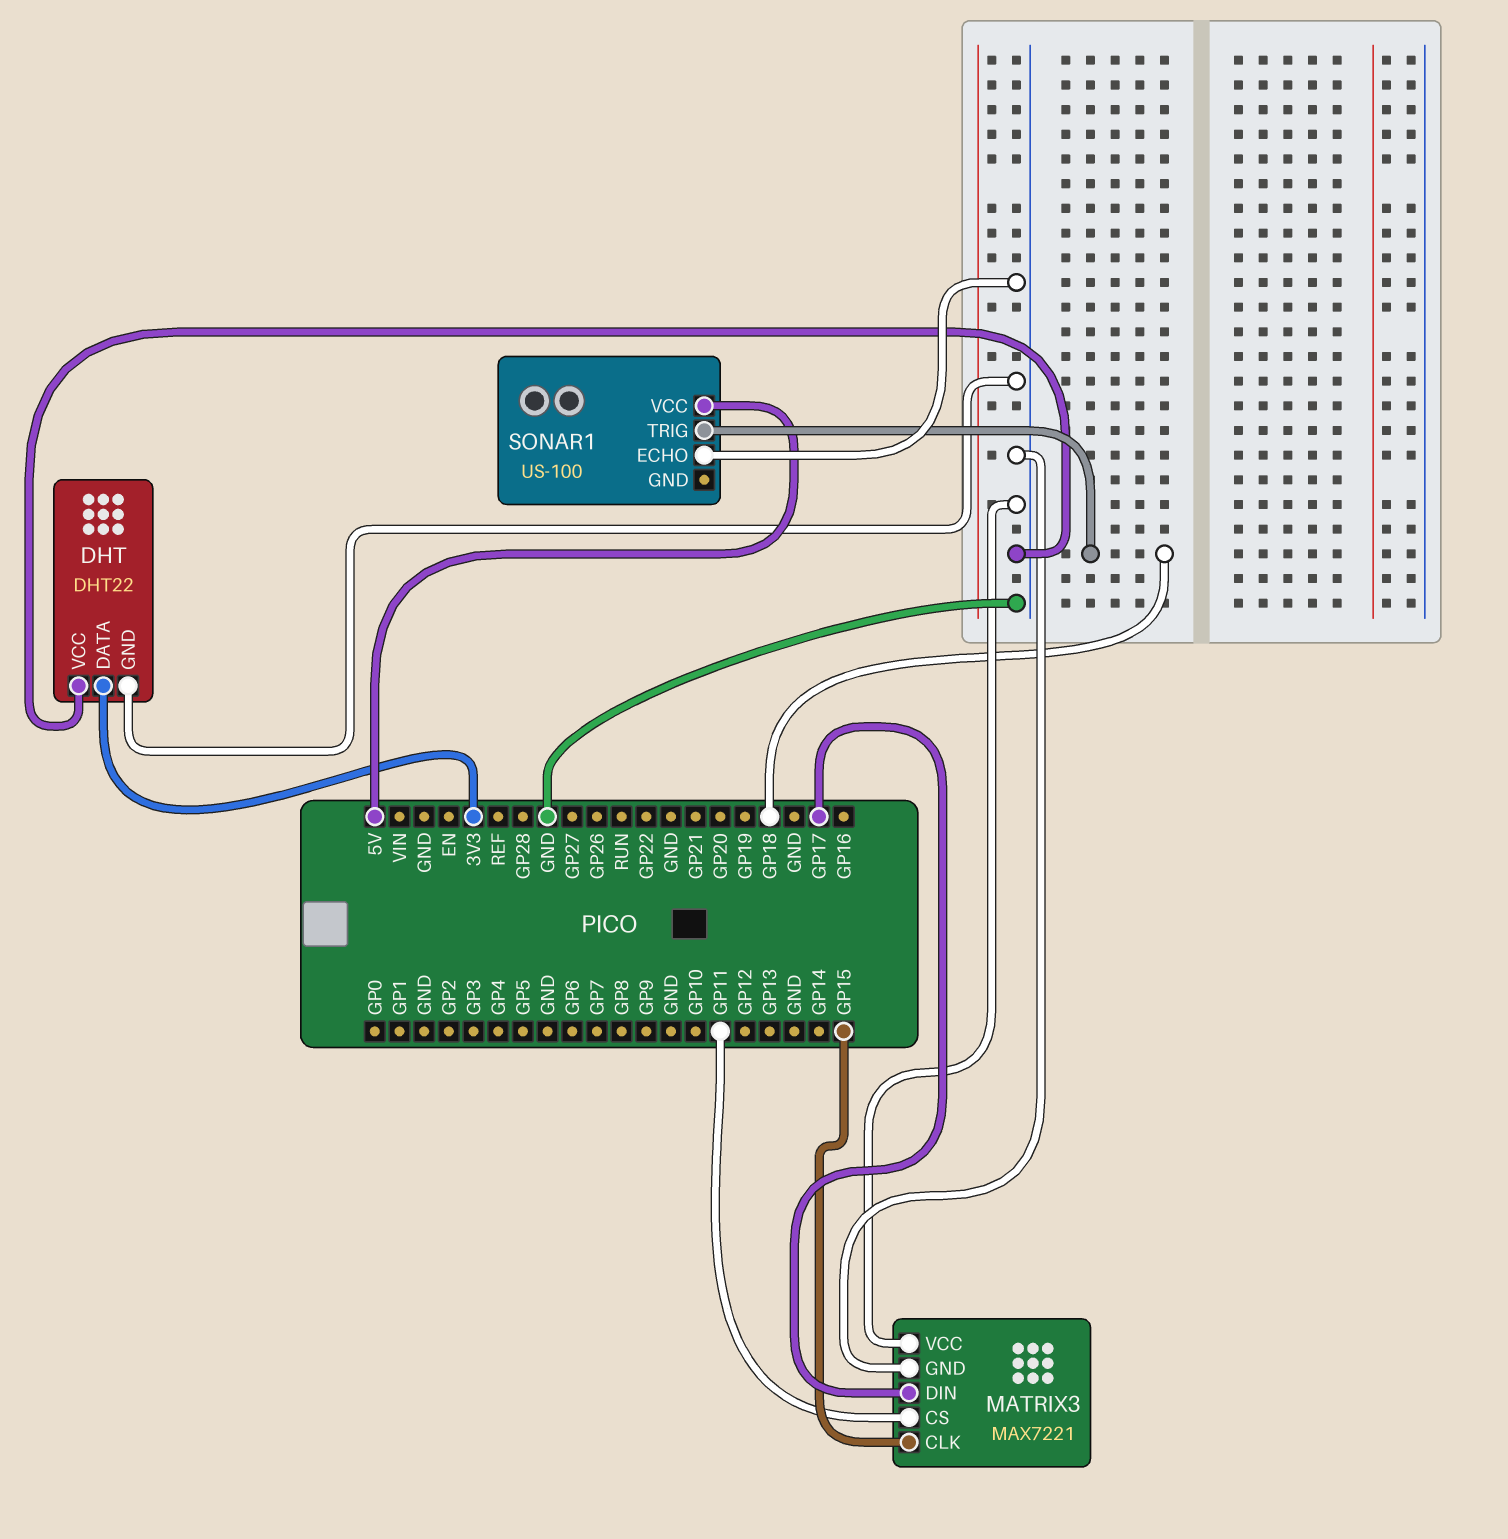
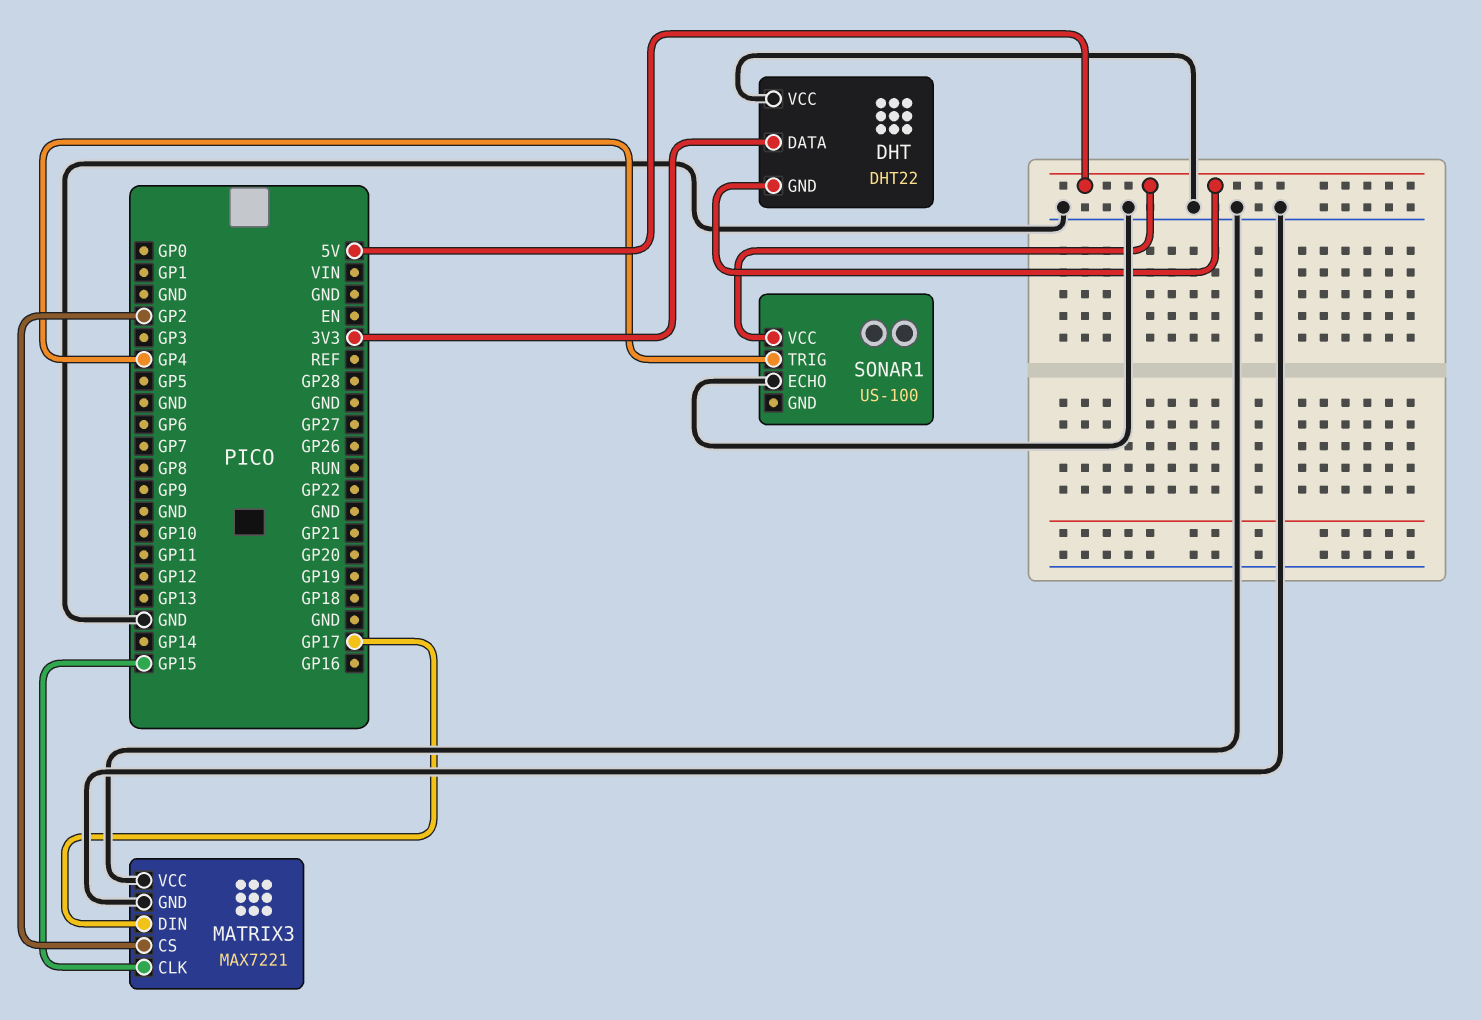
DHT pin GND: GND -> 5V
MATRIX3 pin CS: GP11 -> GP2
SONAR1 pin TRIG: GP18 -> GP4

